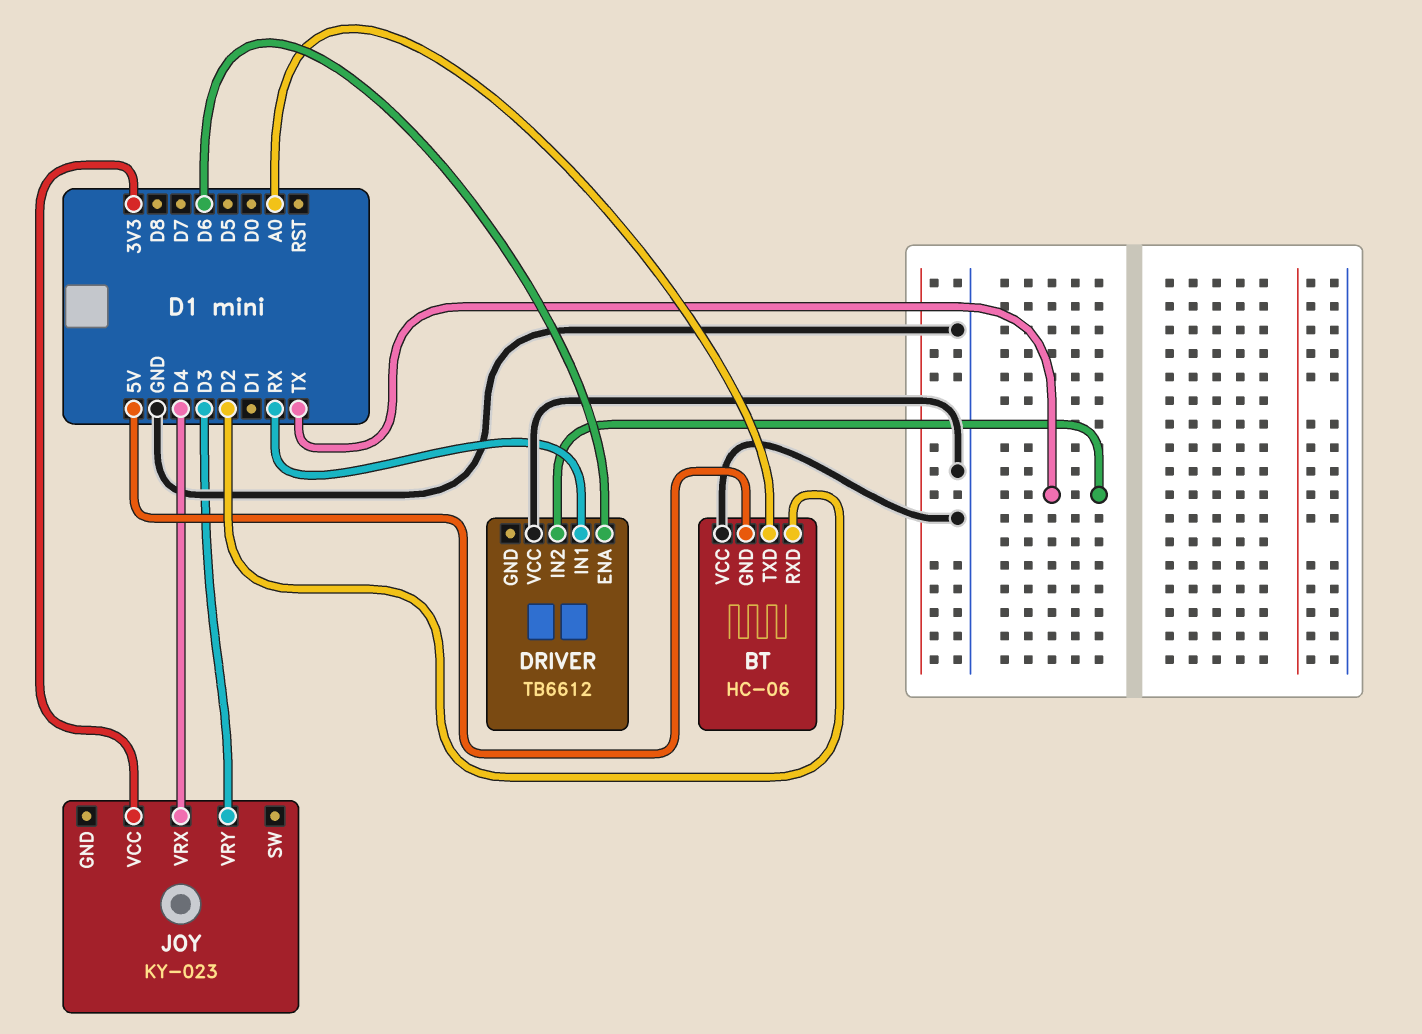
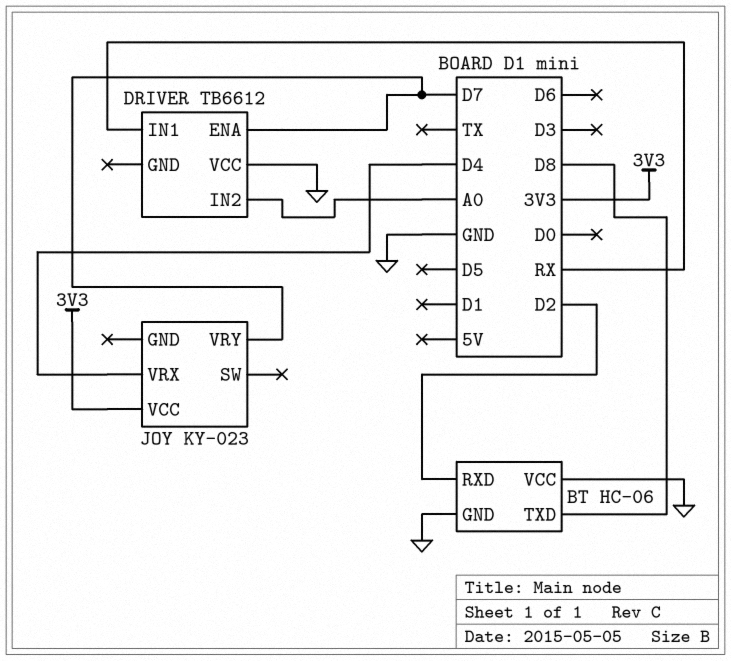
BT pin GND: 5V -> GND
BT pin TXD: A0 -> D8
DRIVER pin ENA: D6 -> D7
DRIVER pin IN2: TX -> A0
JOY pin VRY: D3 -> D7

